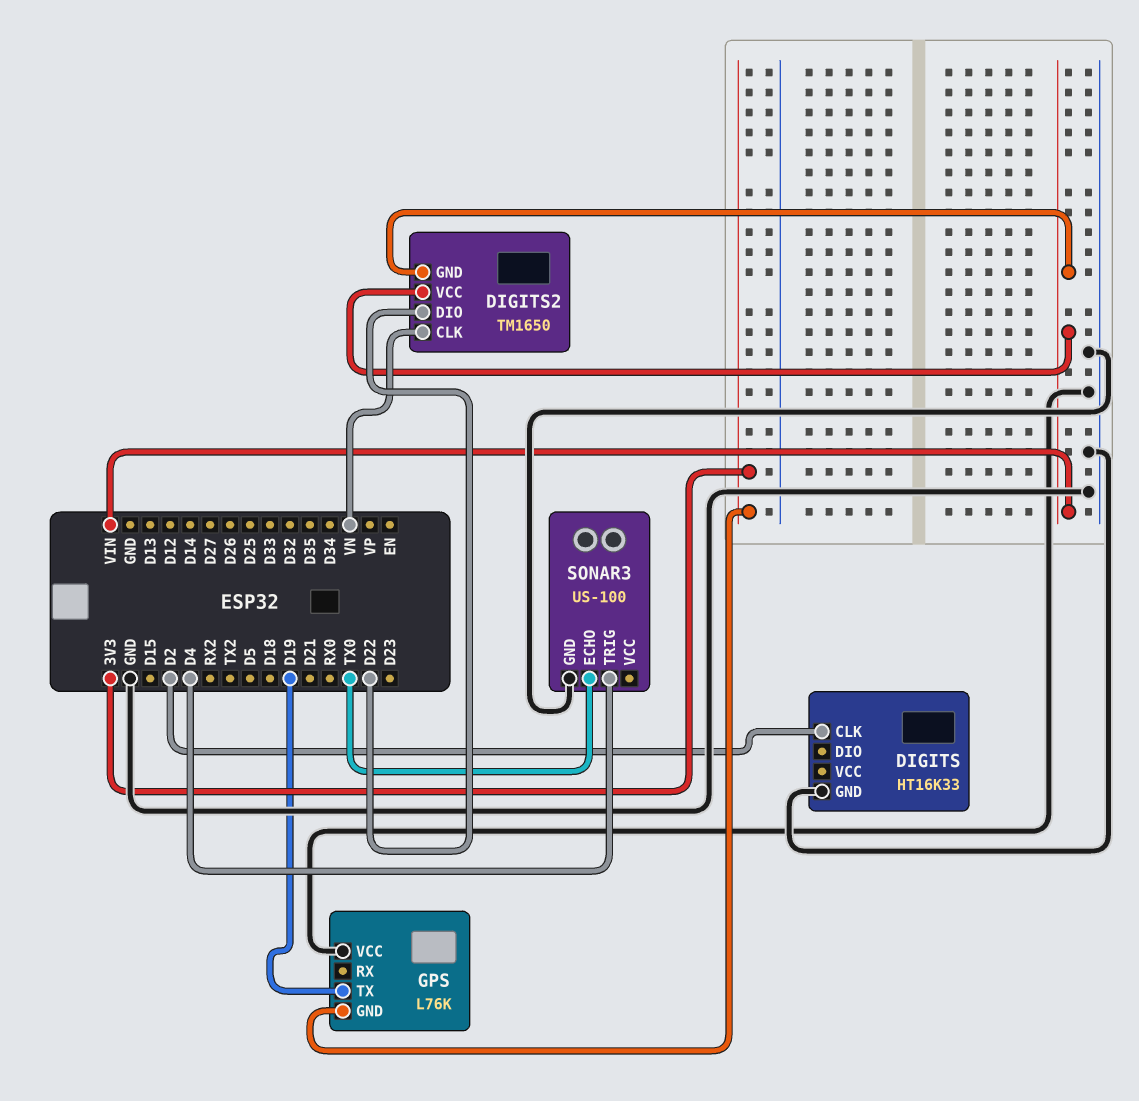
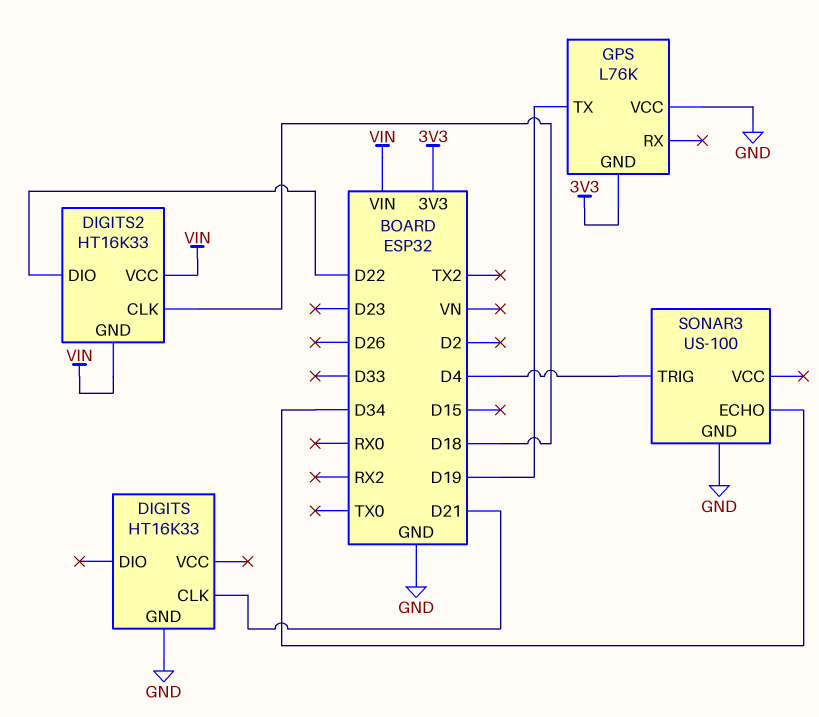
DIGITS pin CLK: D2 -> D21
DIGITS2: TM1650 -> HT16K33
DIGITS2 pin CLK: VN -> D18
SONAR3 pin ECHO: TX0 -> D34

